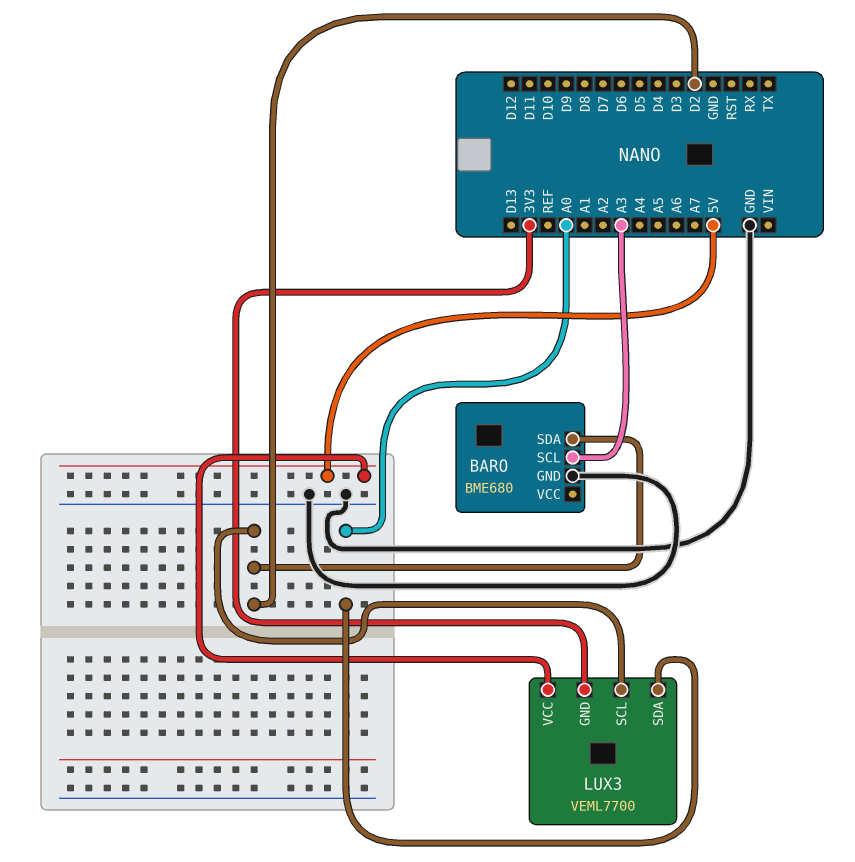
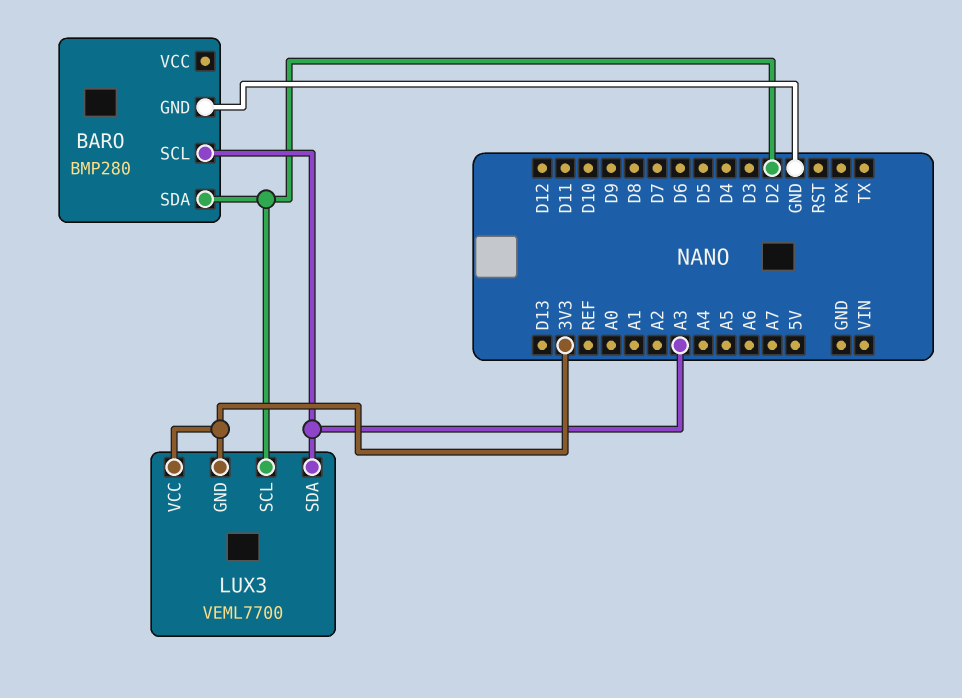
BARO: BME680 -> BMP280
LUX3 pin SDA: A0 -> A3
LUX3 pin VCC: 5V -> 3V3

